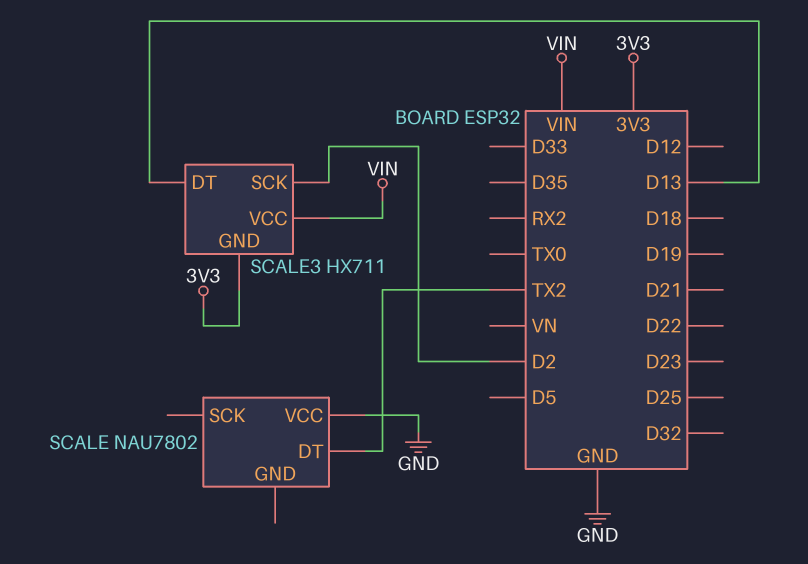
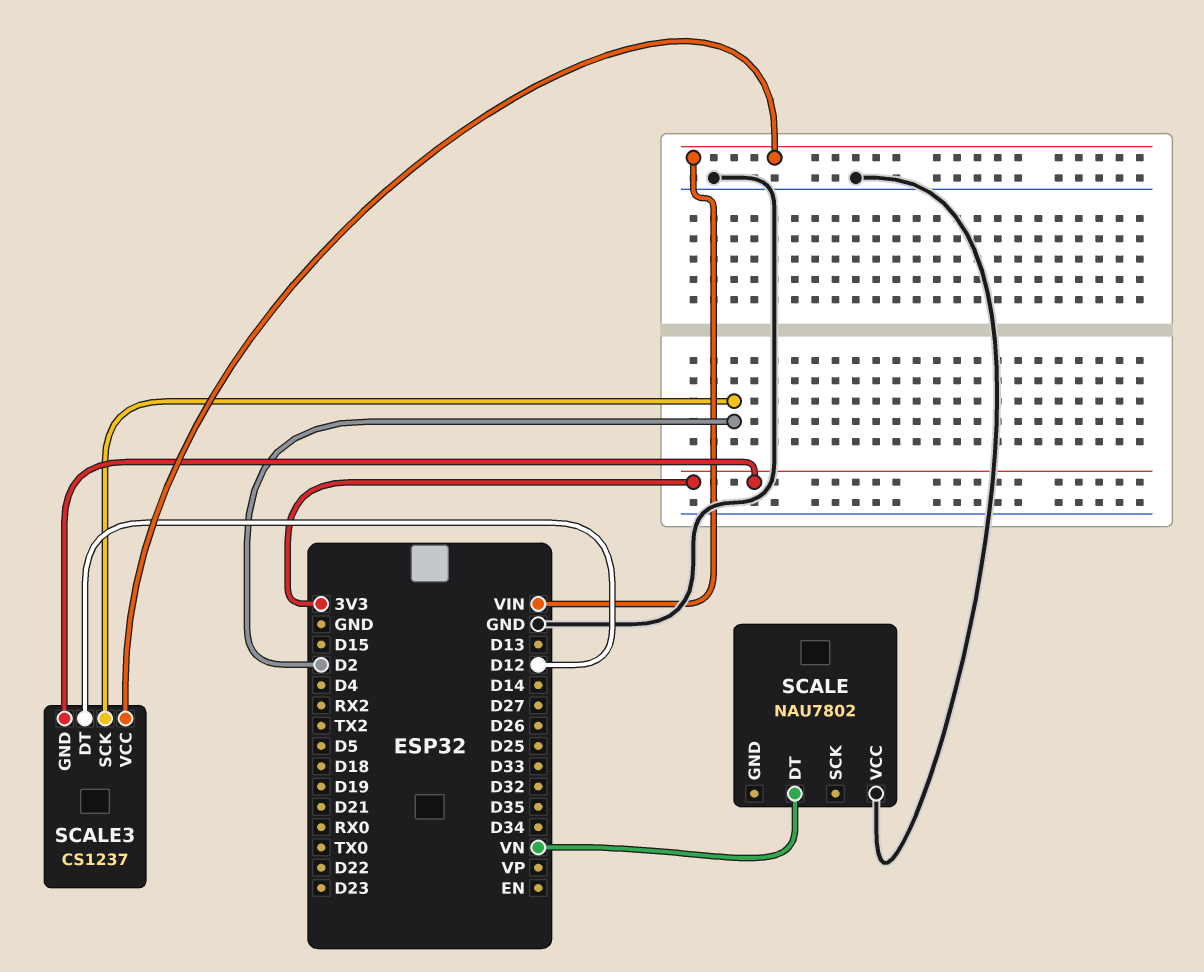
SCALE pin DT: TX2 -> VN
SCALE3: HX711 -> CS1237
SCALE3 pin DT: D13 -> D12

